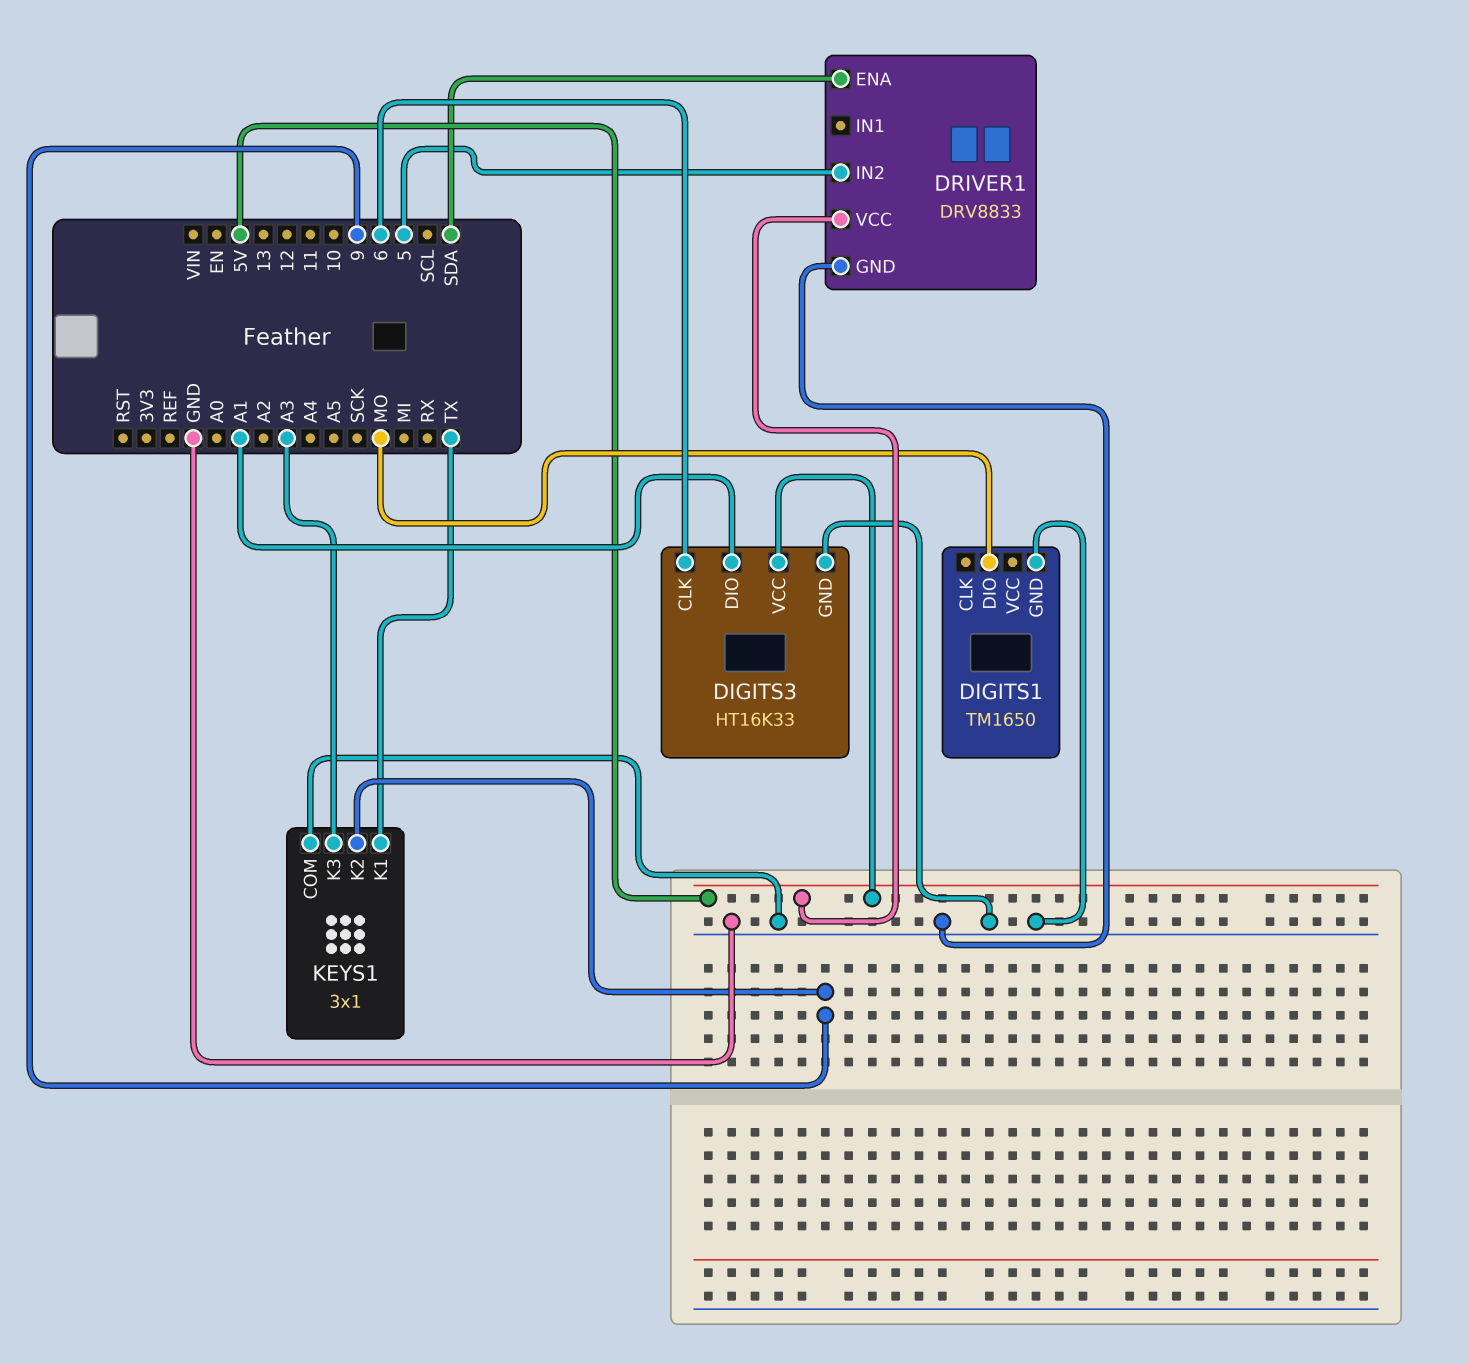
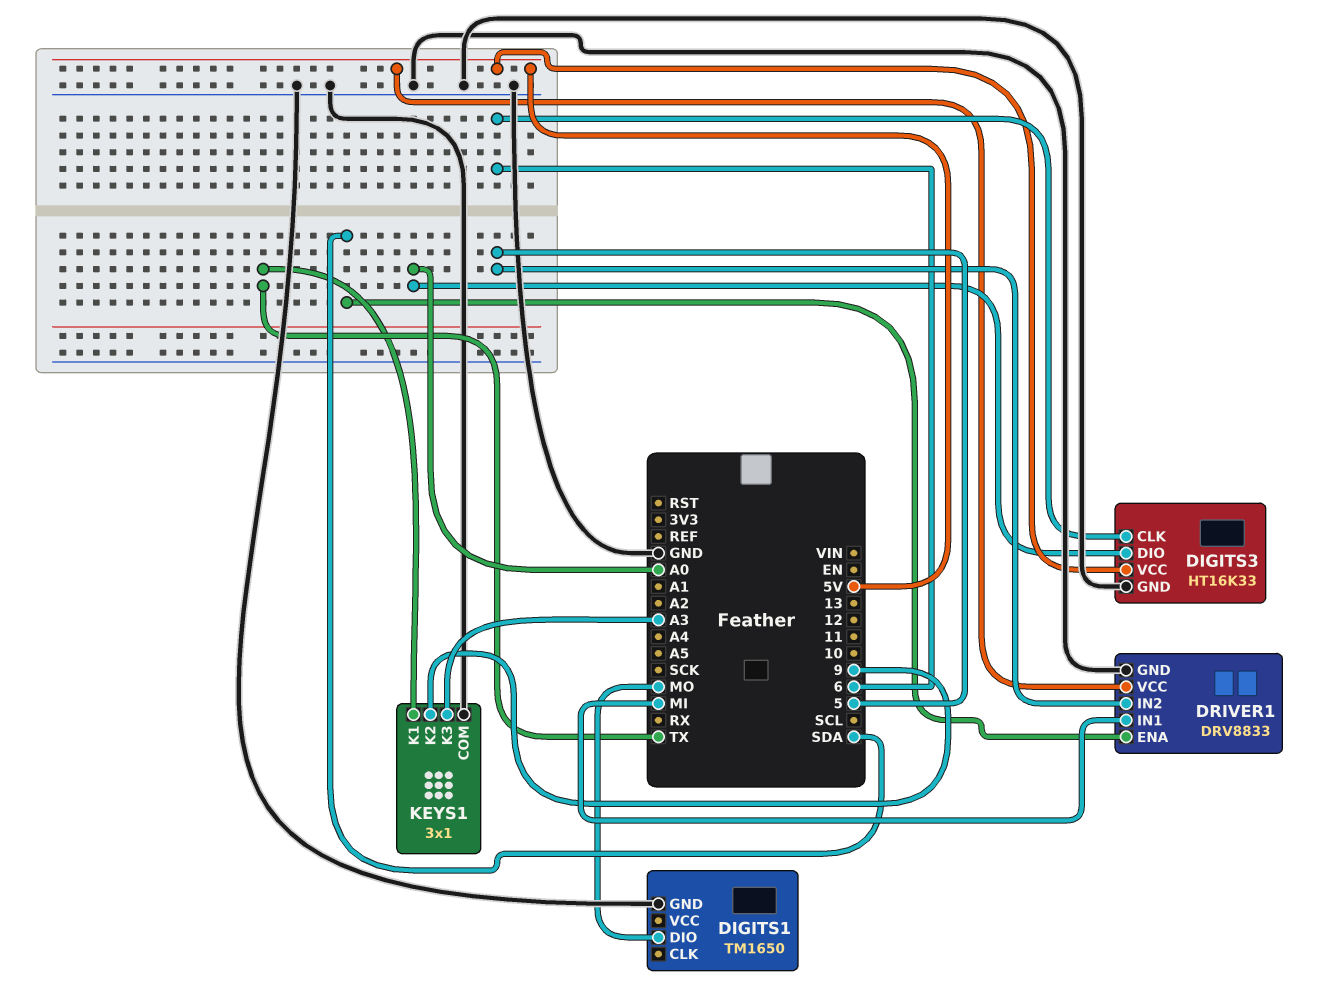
DIGITS3 pin DIO: A1 -> A0
DRIVER1 pin IN1: none -> MI

